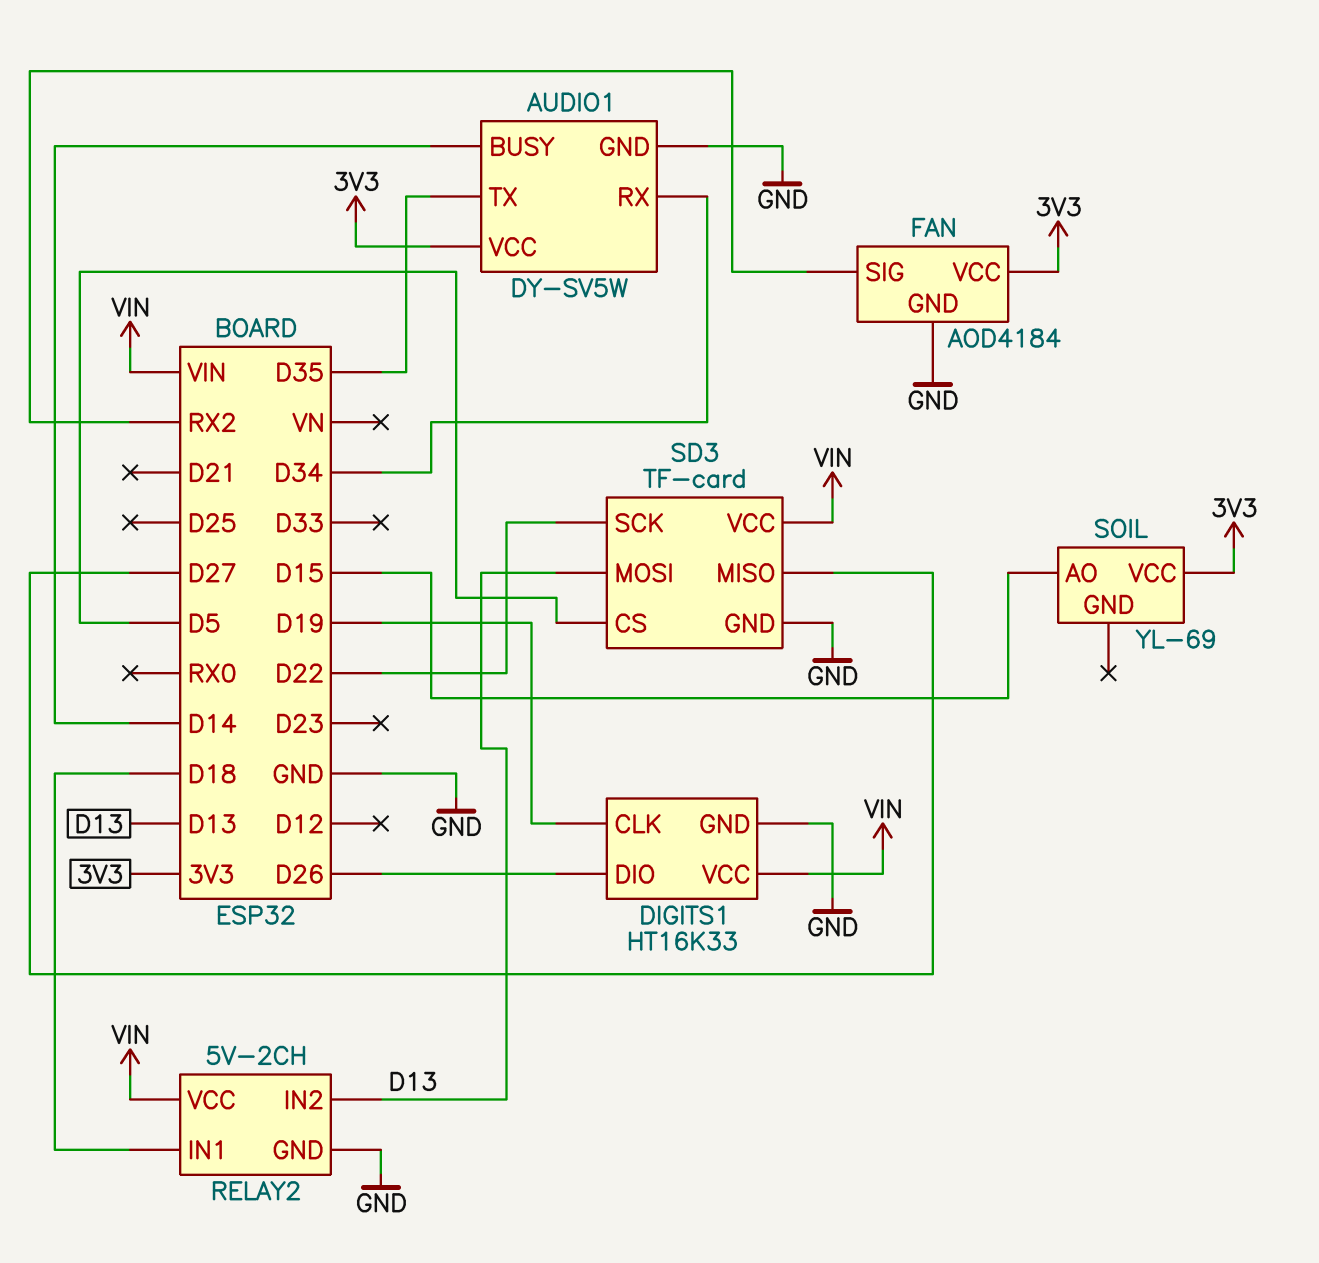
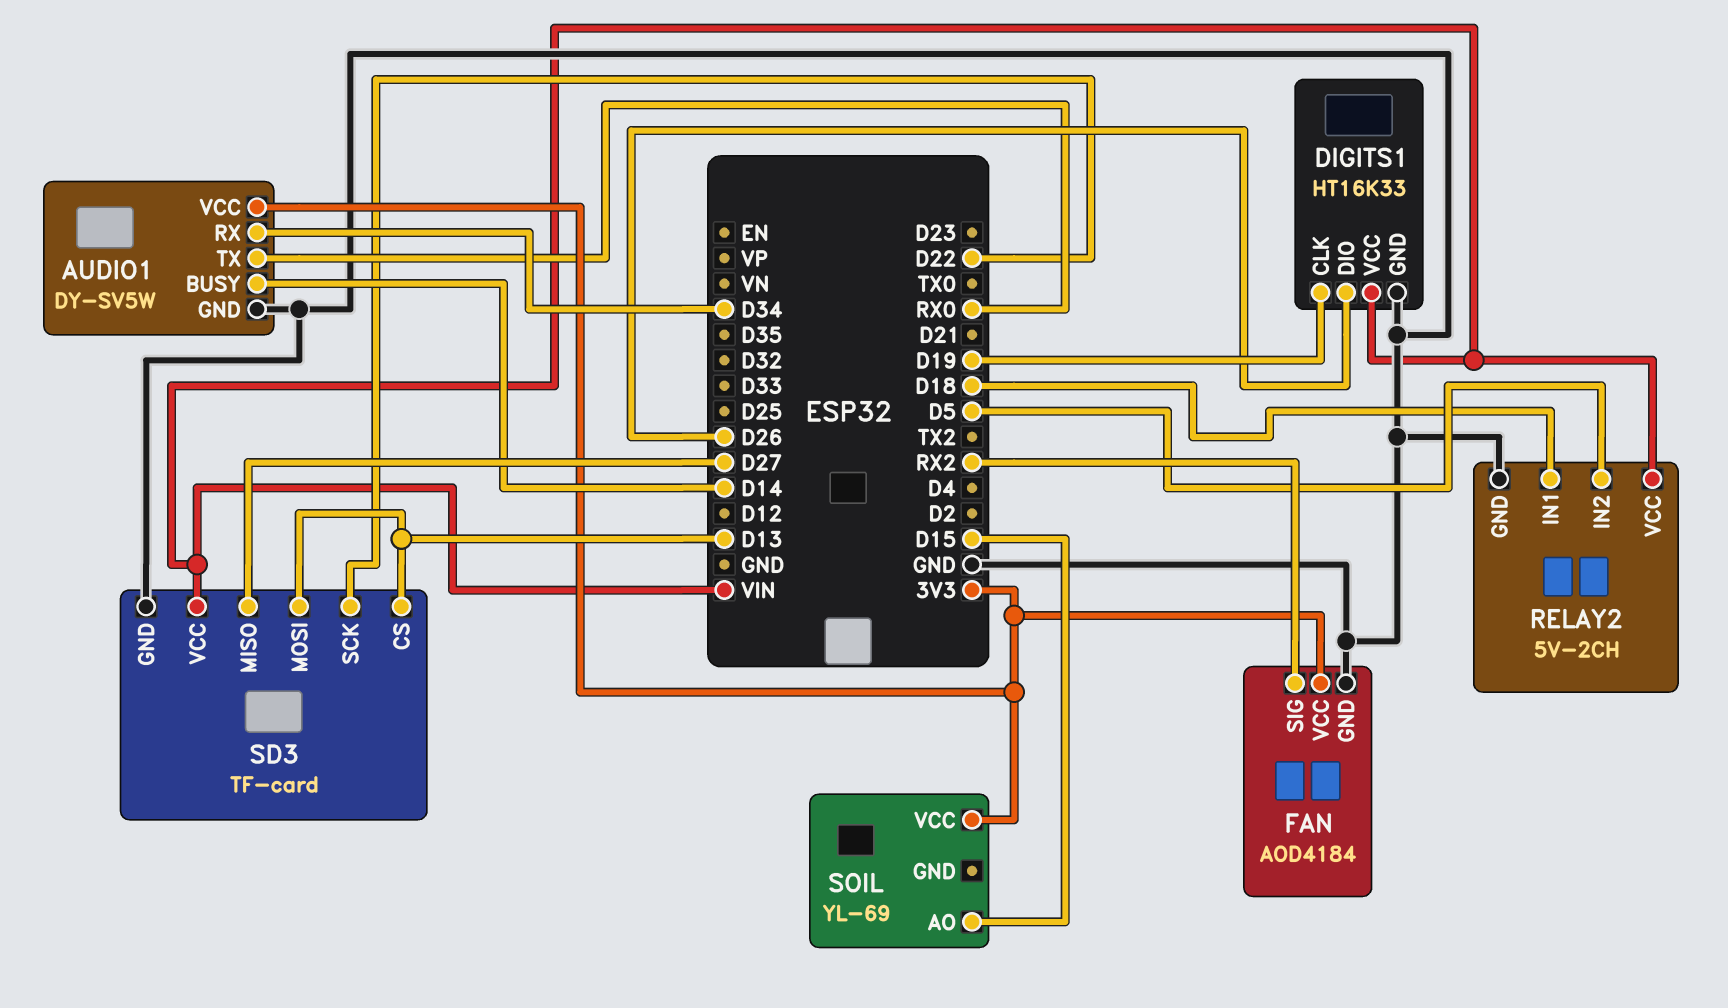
AUDIO1 pin TX: D35 -> RX0
RELAY2 pin IN2: D13 -> D5
SD3 pin CS: D5 -> D13

